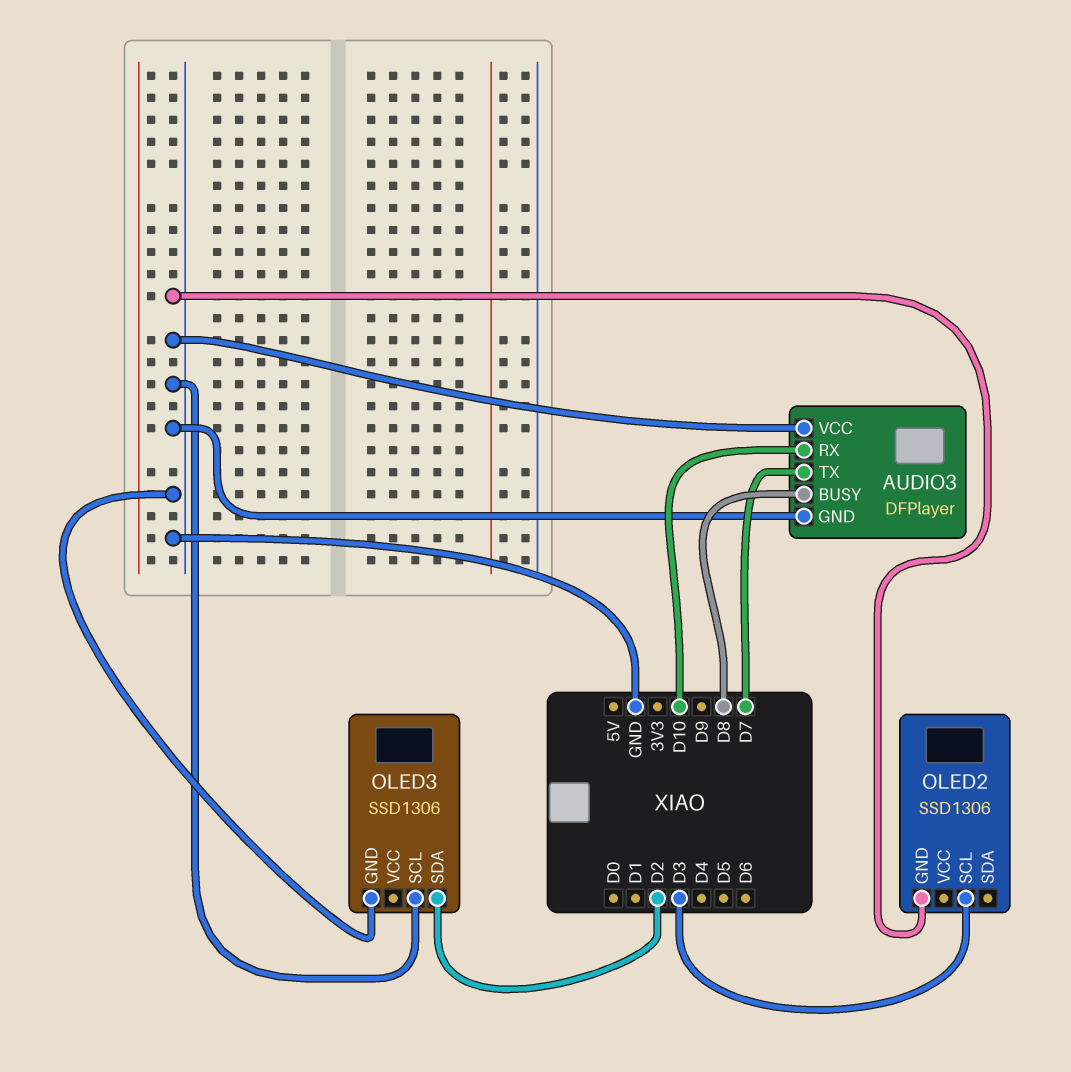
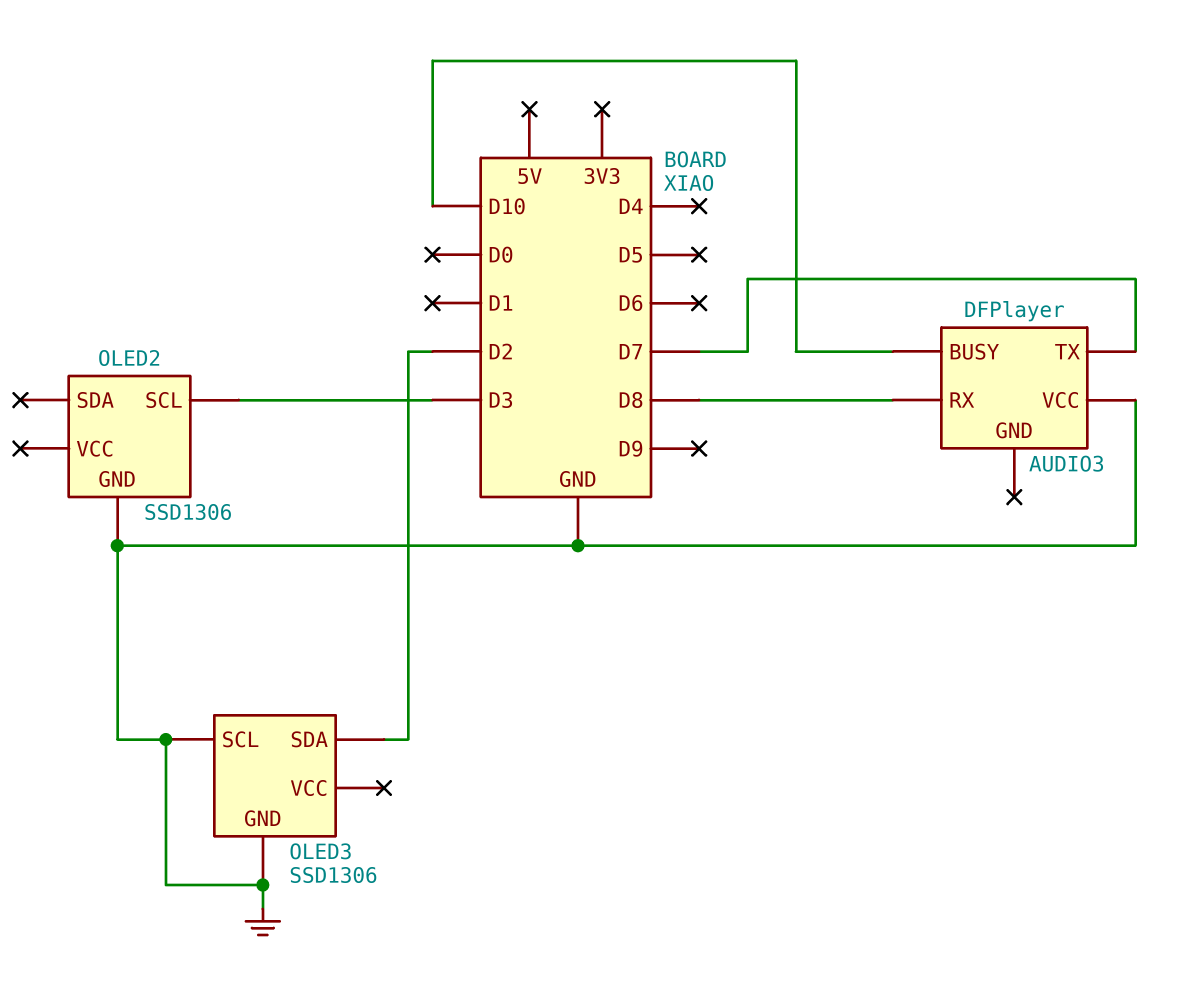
AUDIO3 pin BUSY: D8 -> D10
AUDIO3 pin GND: GND -> none
AUDIO3 pin RX: D10 -> D8

